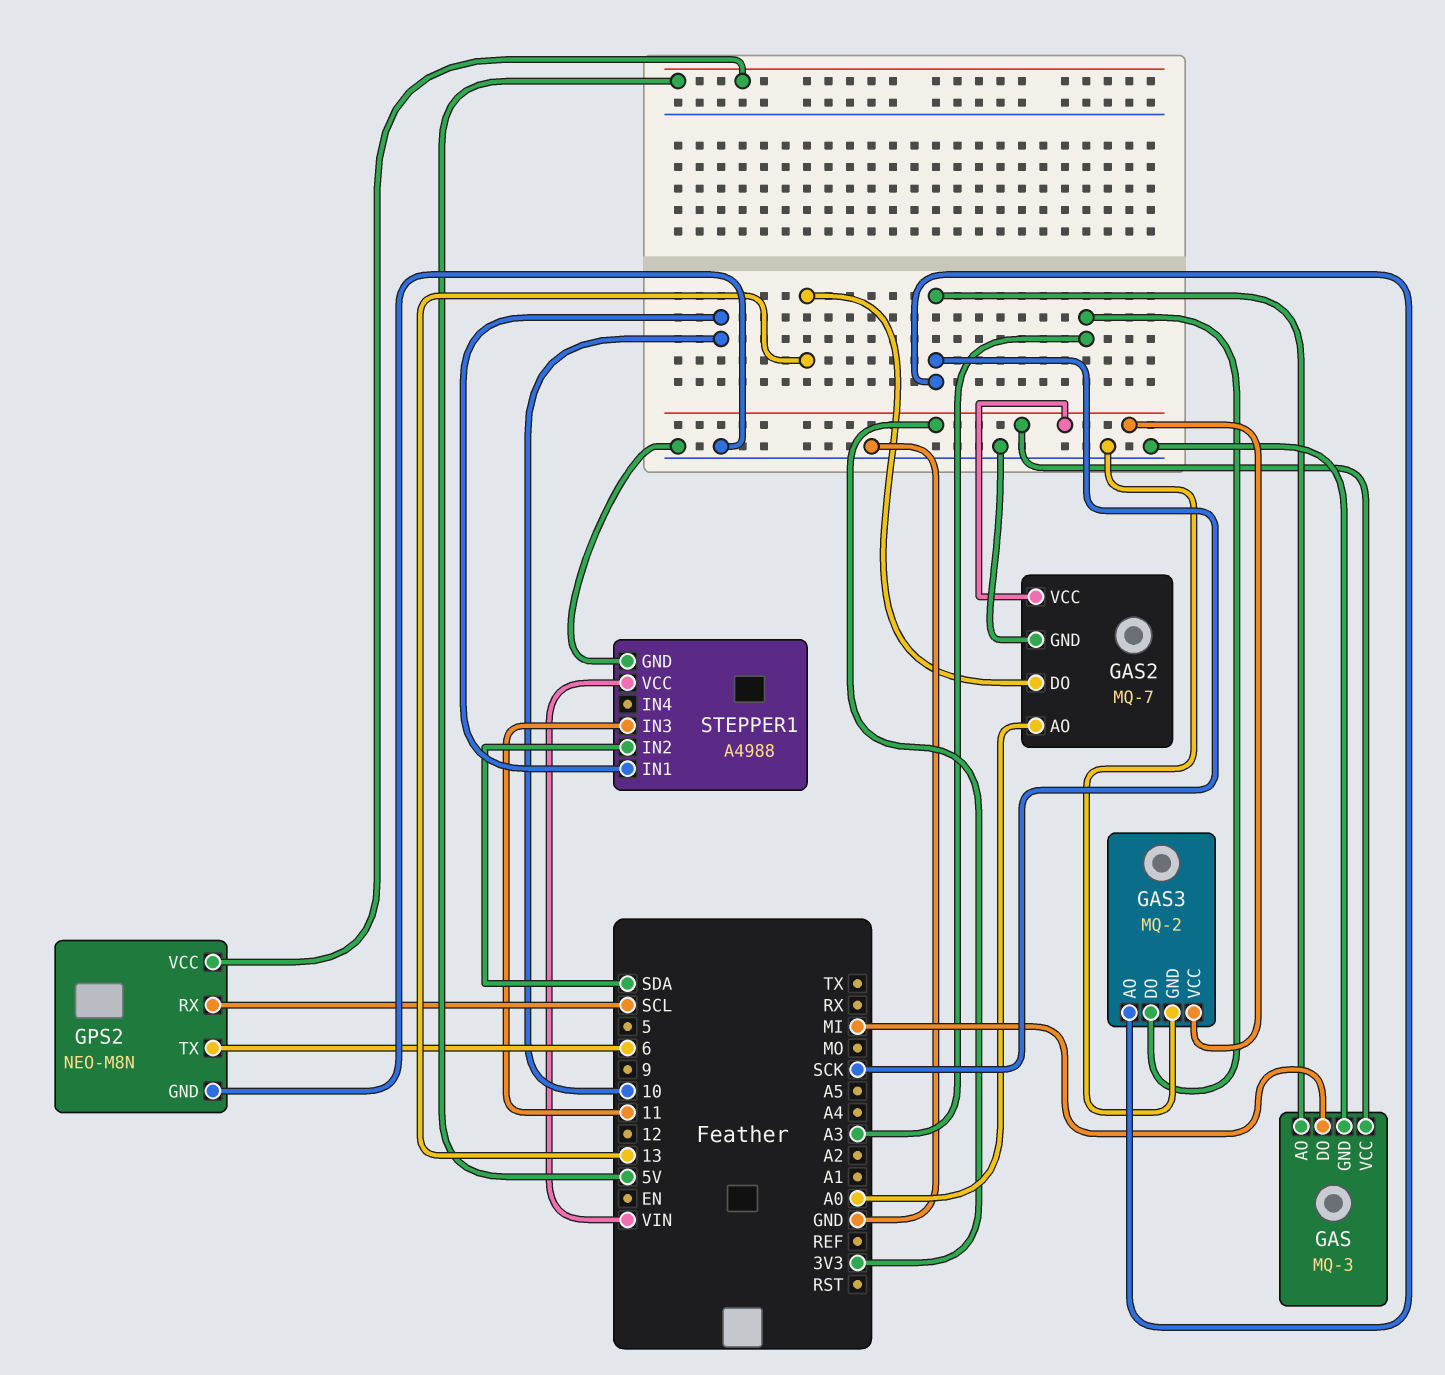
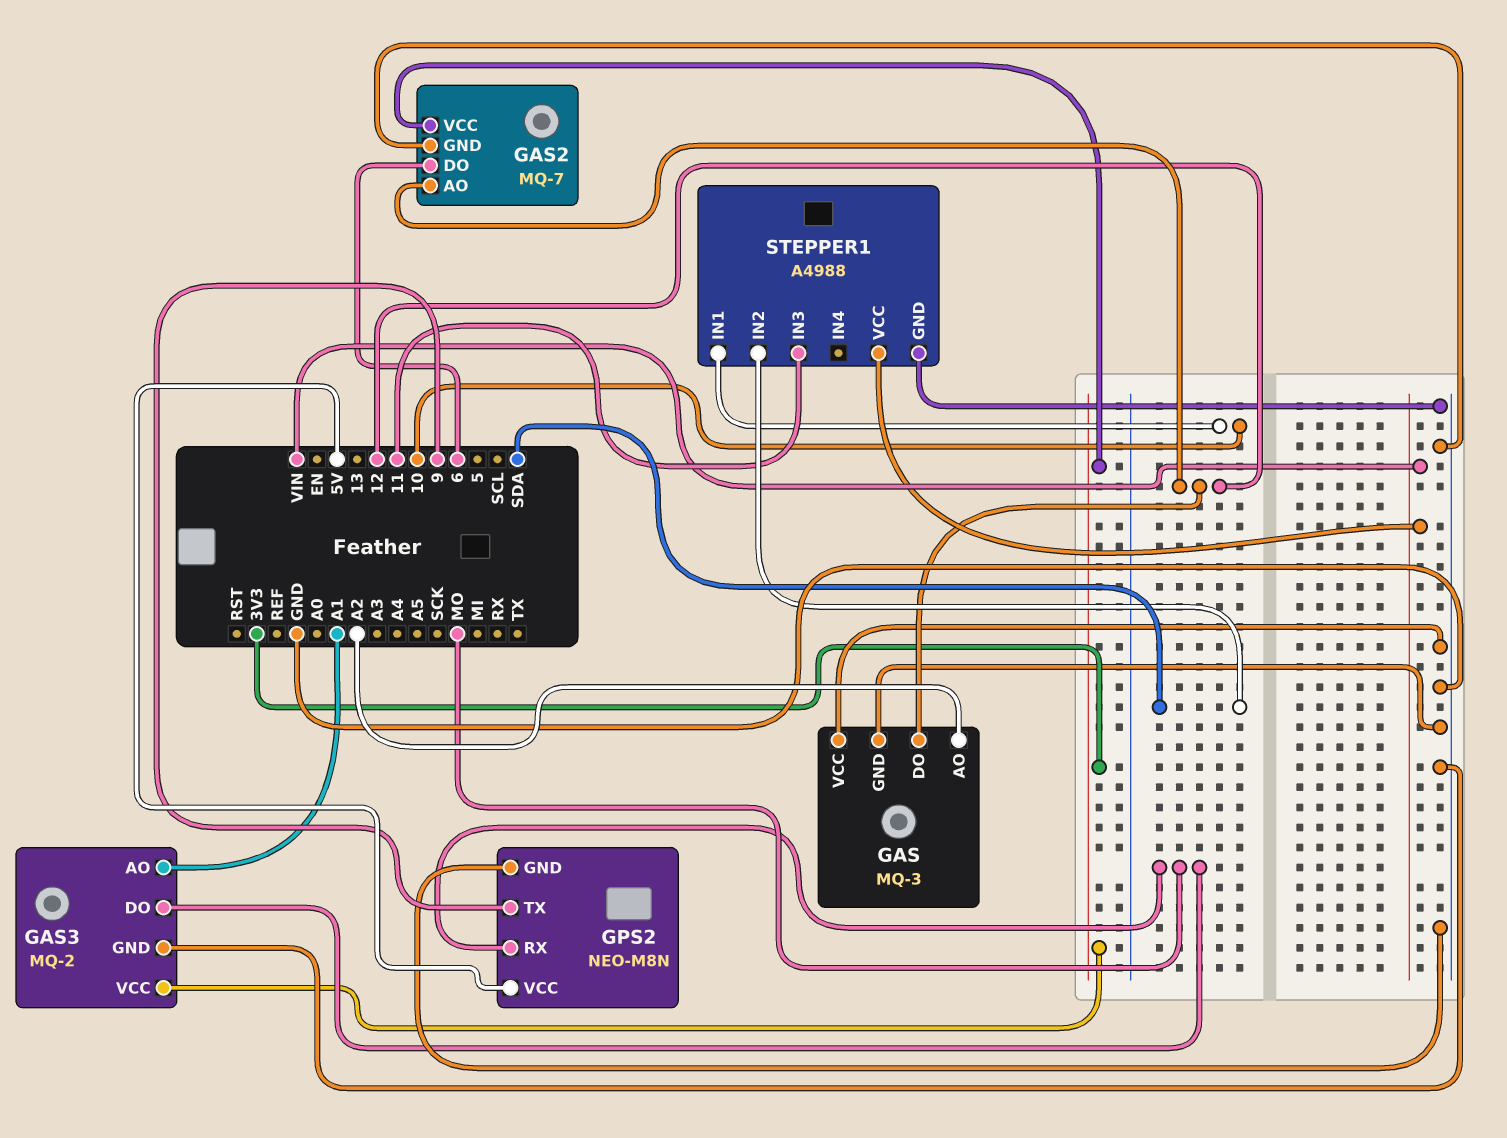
GAS pin AO: SCK -> A2
GAS pin DO: MI -> 12
GAS pin VCC: 3V3 -> GND
GAS2 pin AO: A0 -> 12
GAS2 pin DO: 13 -> 6
GAS3 pin AO: SCK -> A1
GAS3 pin DO: A3 -> MO
GPS2 pin RX: SCL -> MO
GPS2 pin TX: 6 -> 9

